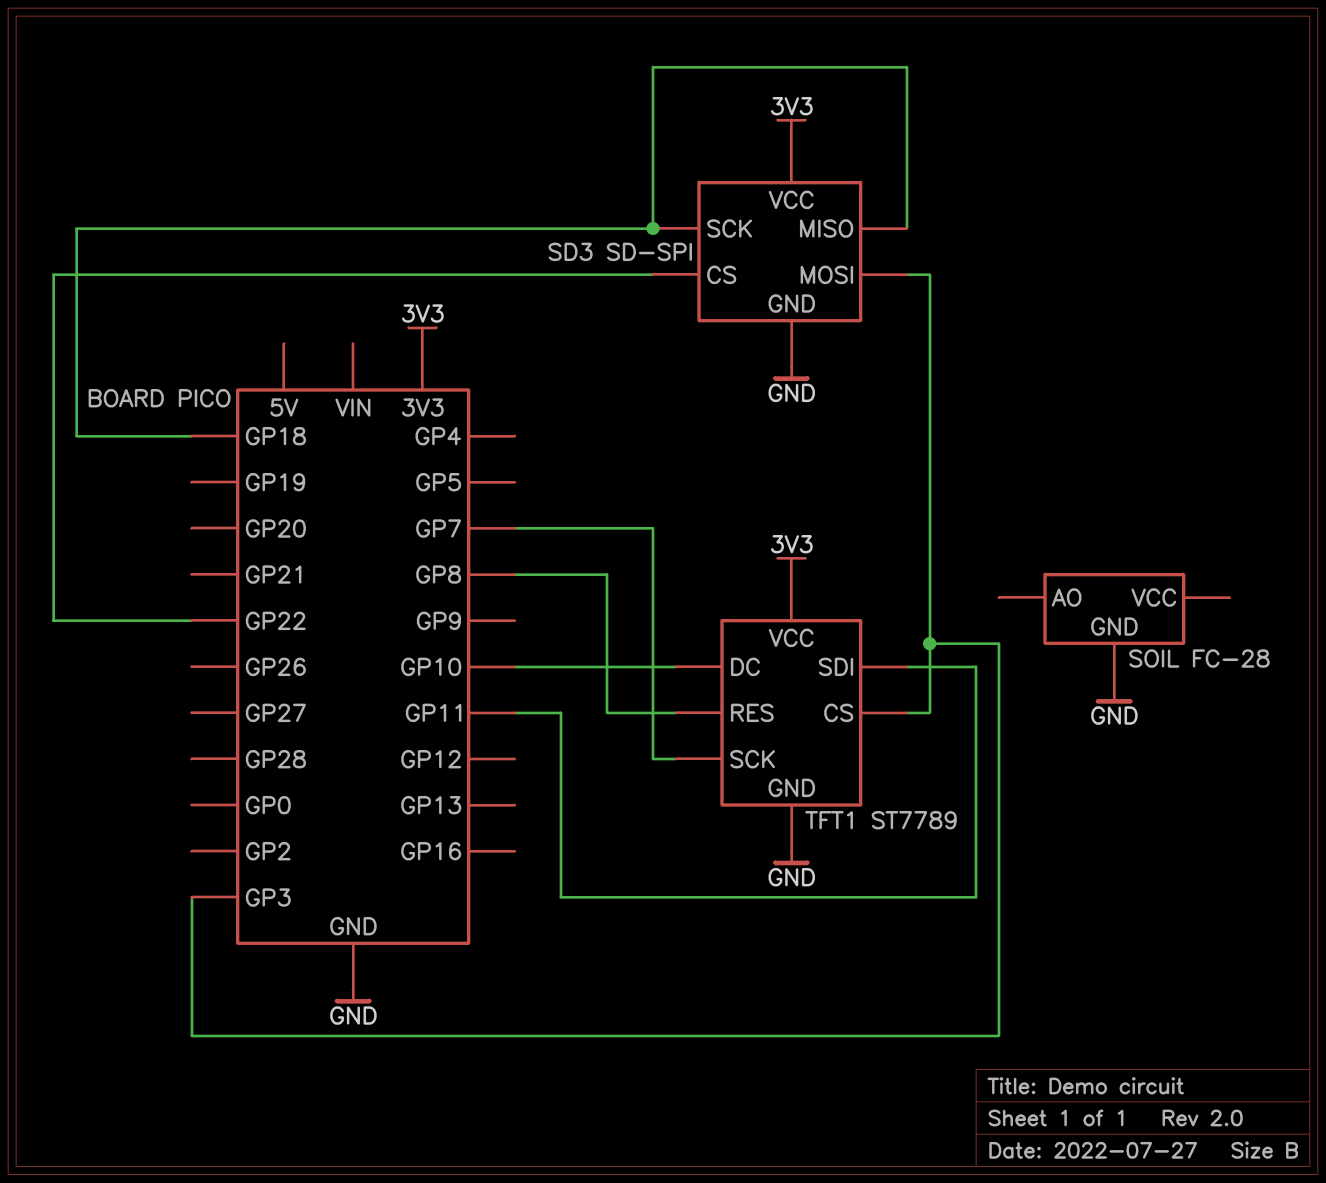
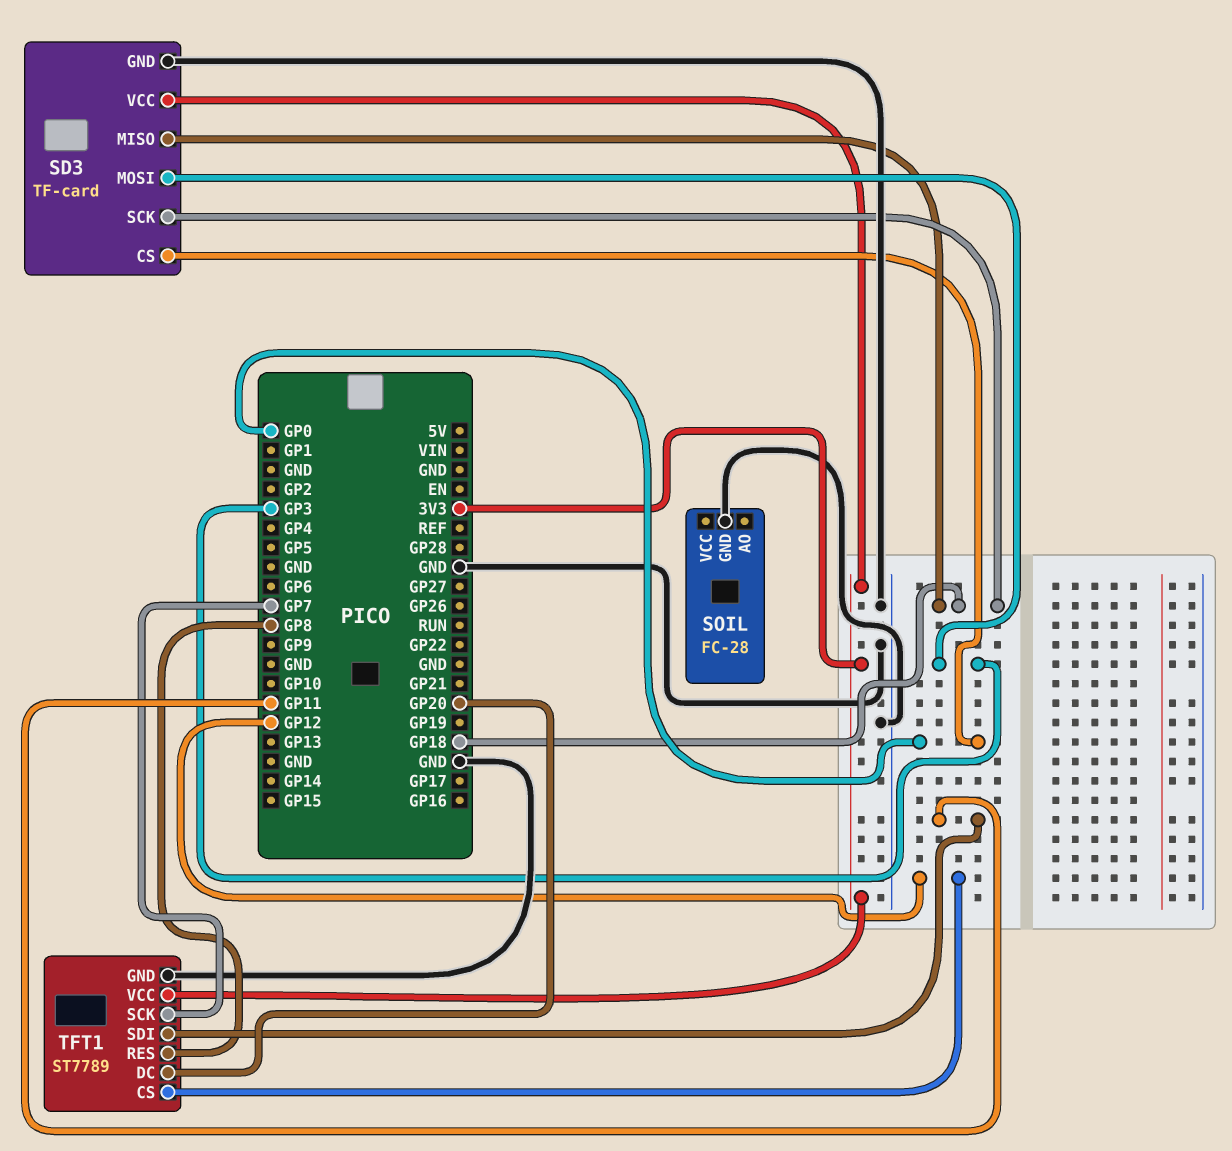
SD3: SD-SPI -> TF-card
SD3 pin CS: GP22 -> GP0
TFT1 pin CS: GP3 -> GP12
TFT1 pin DC: GP10 -> GP20

